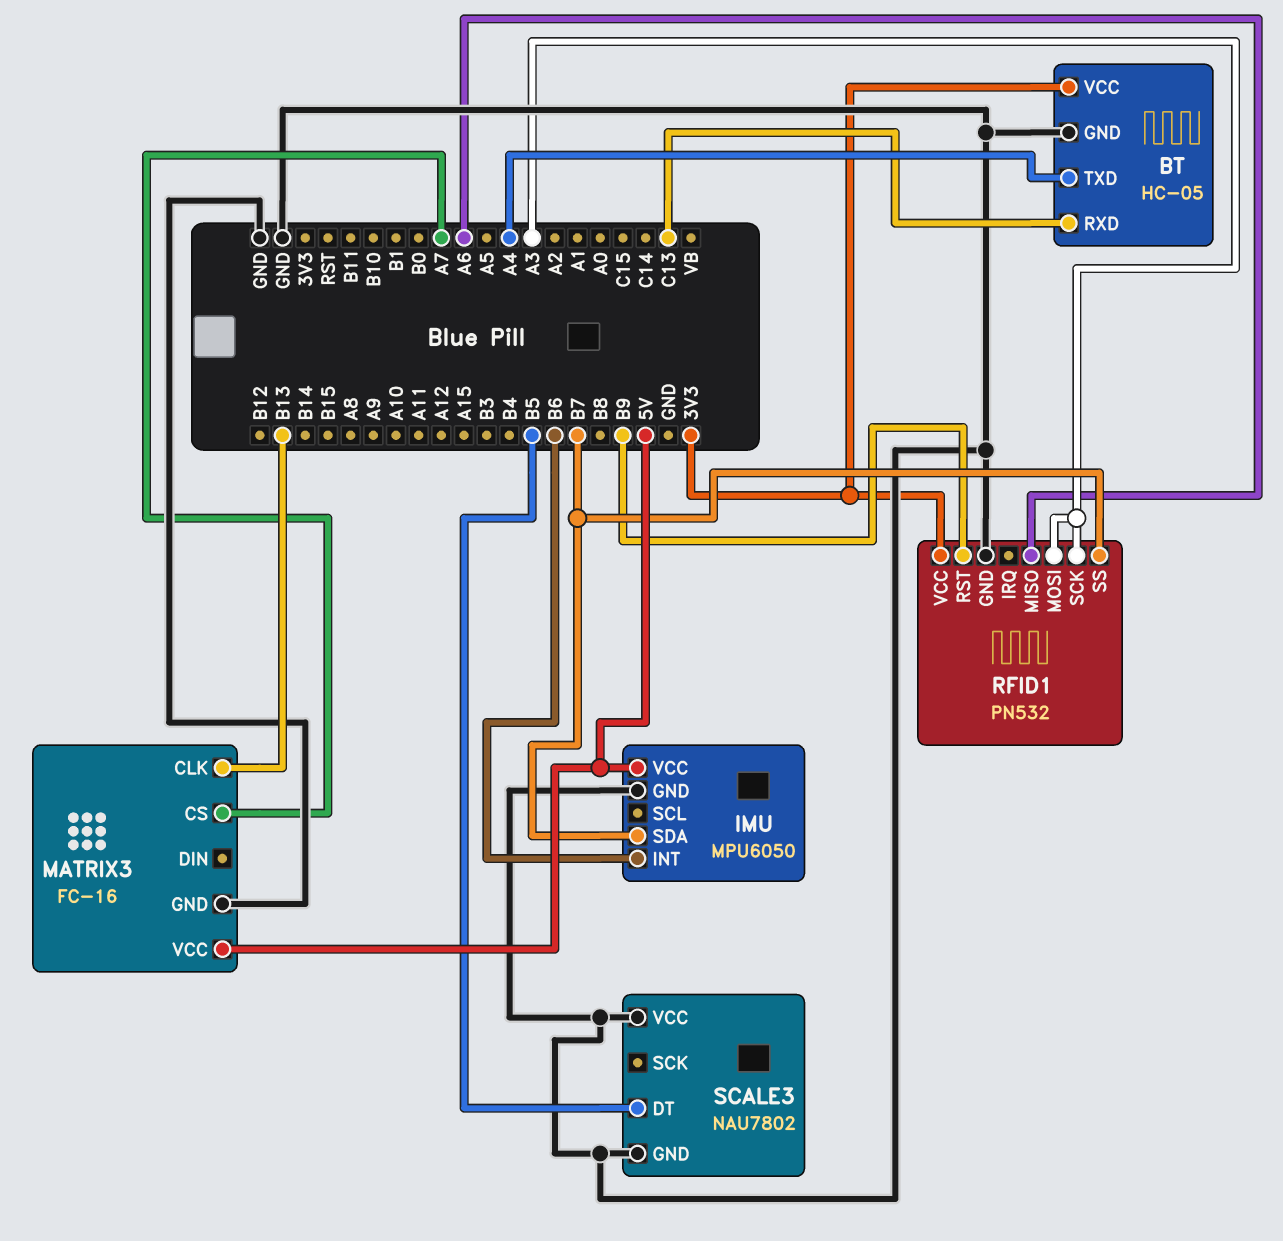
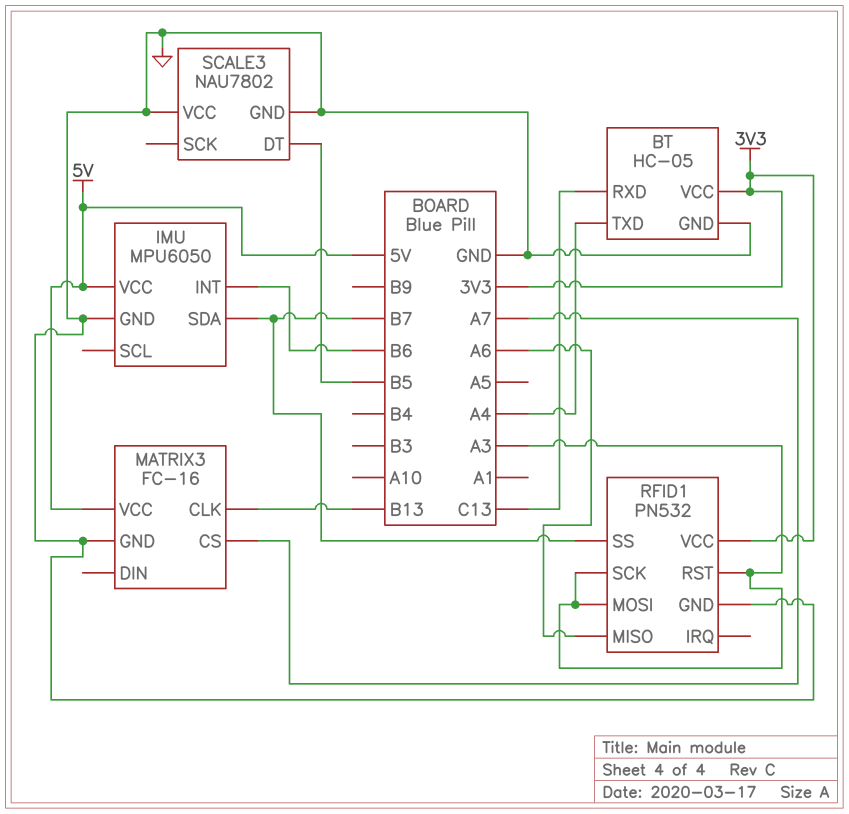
RFID1 pin RST: B9 -> A3

